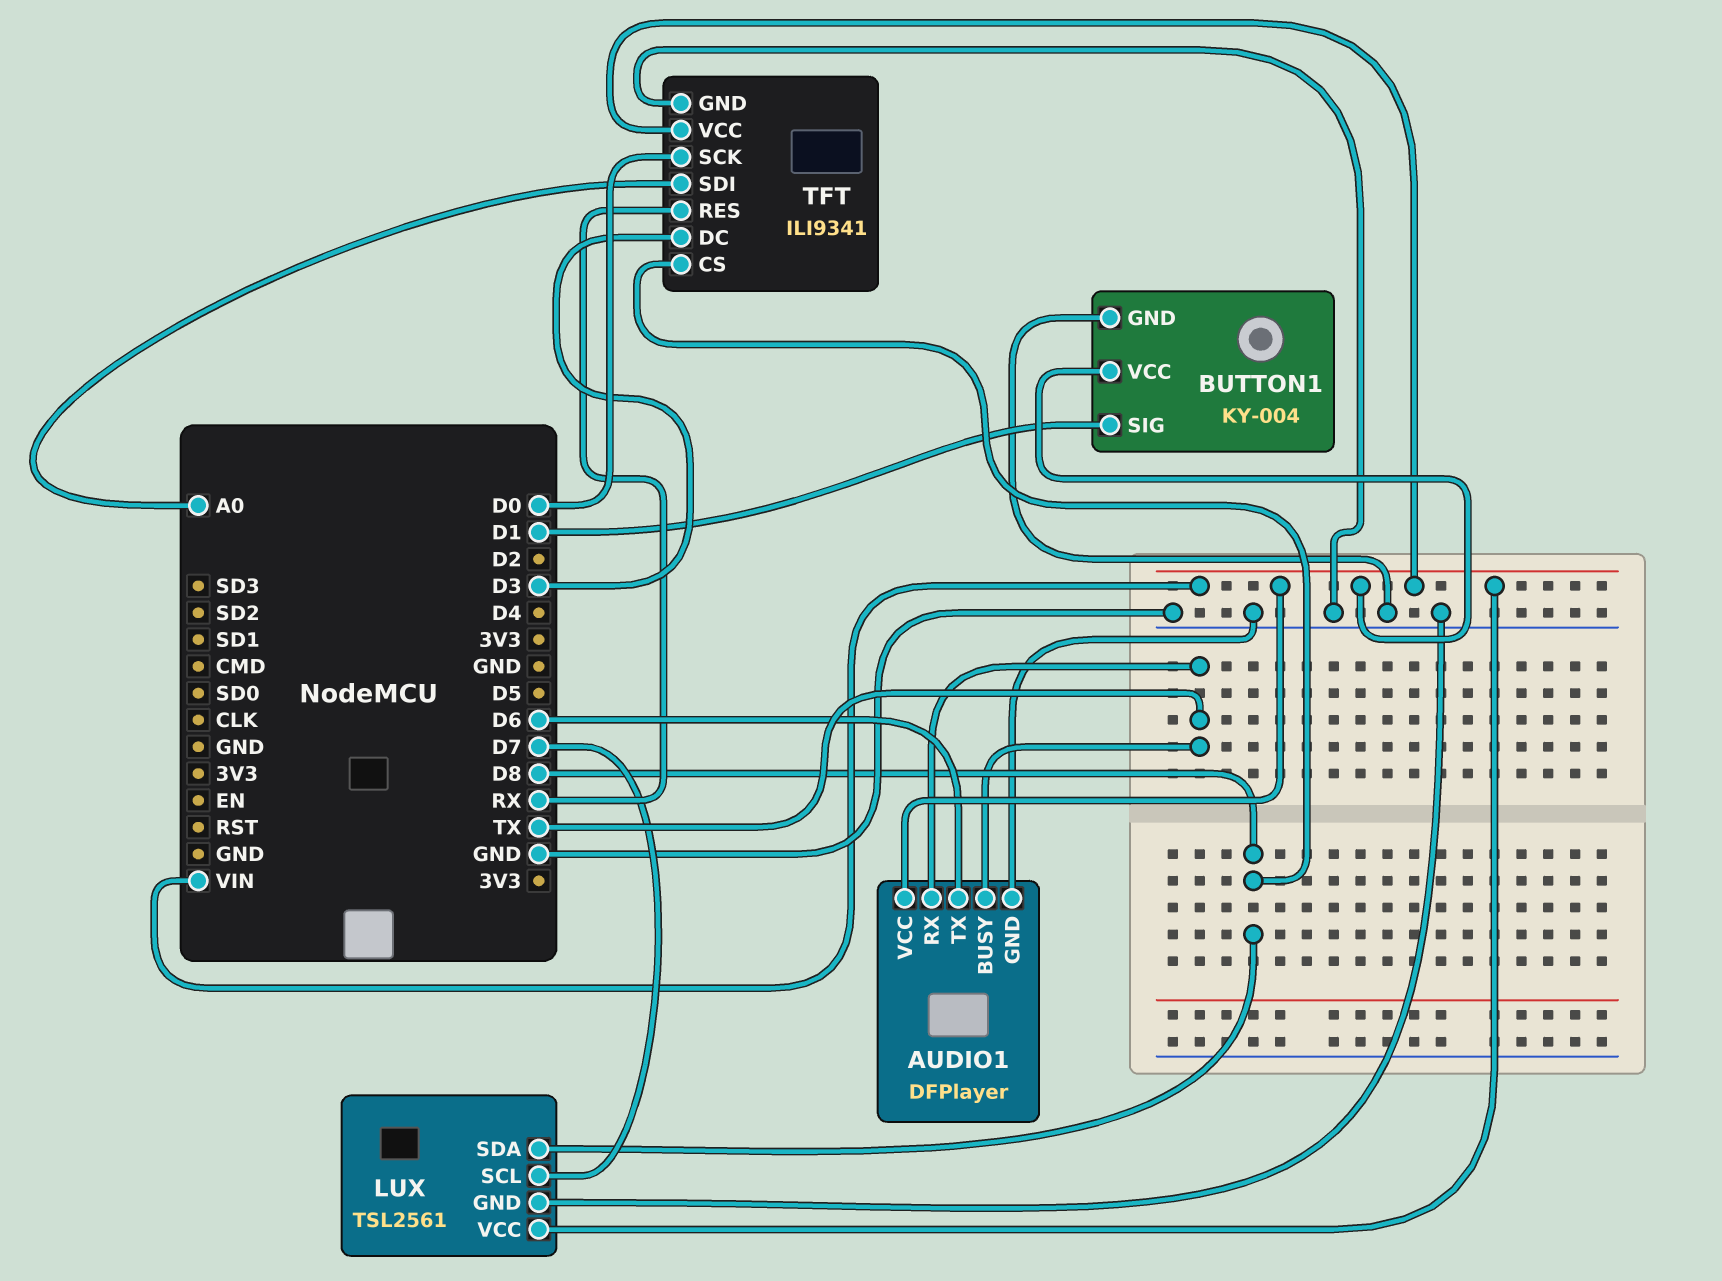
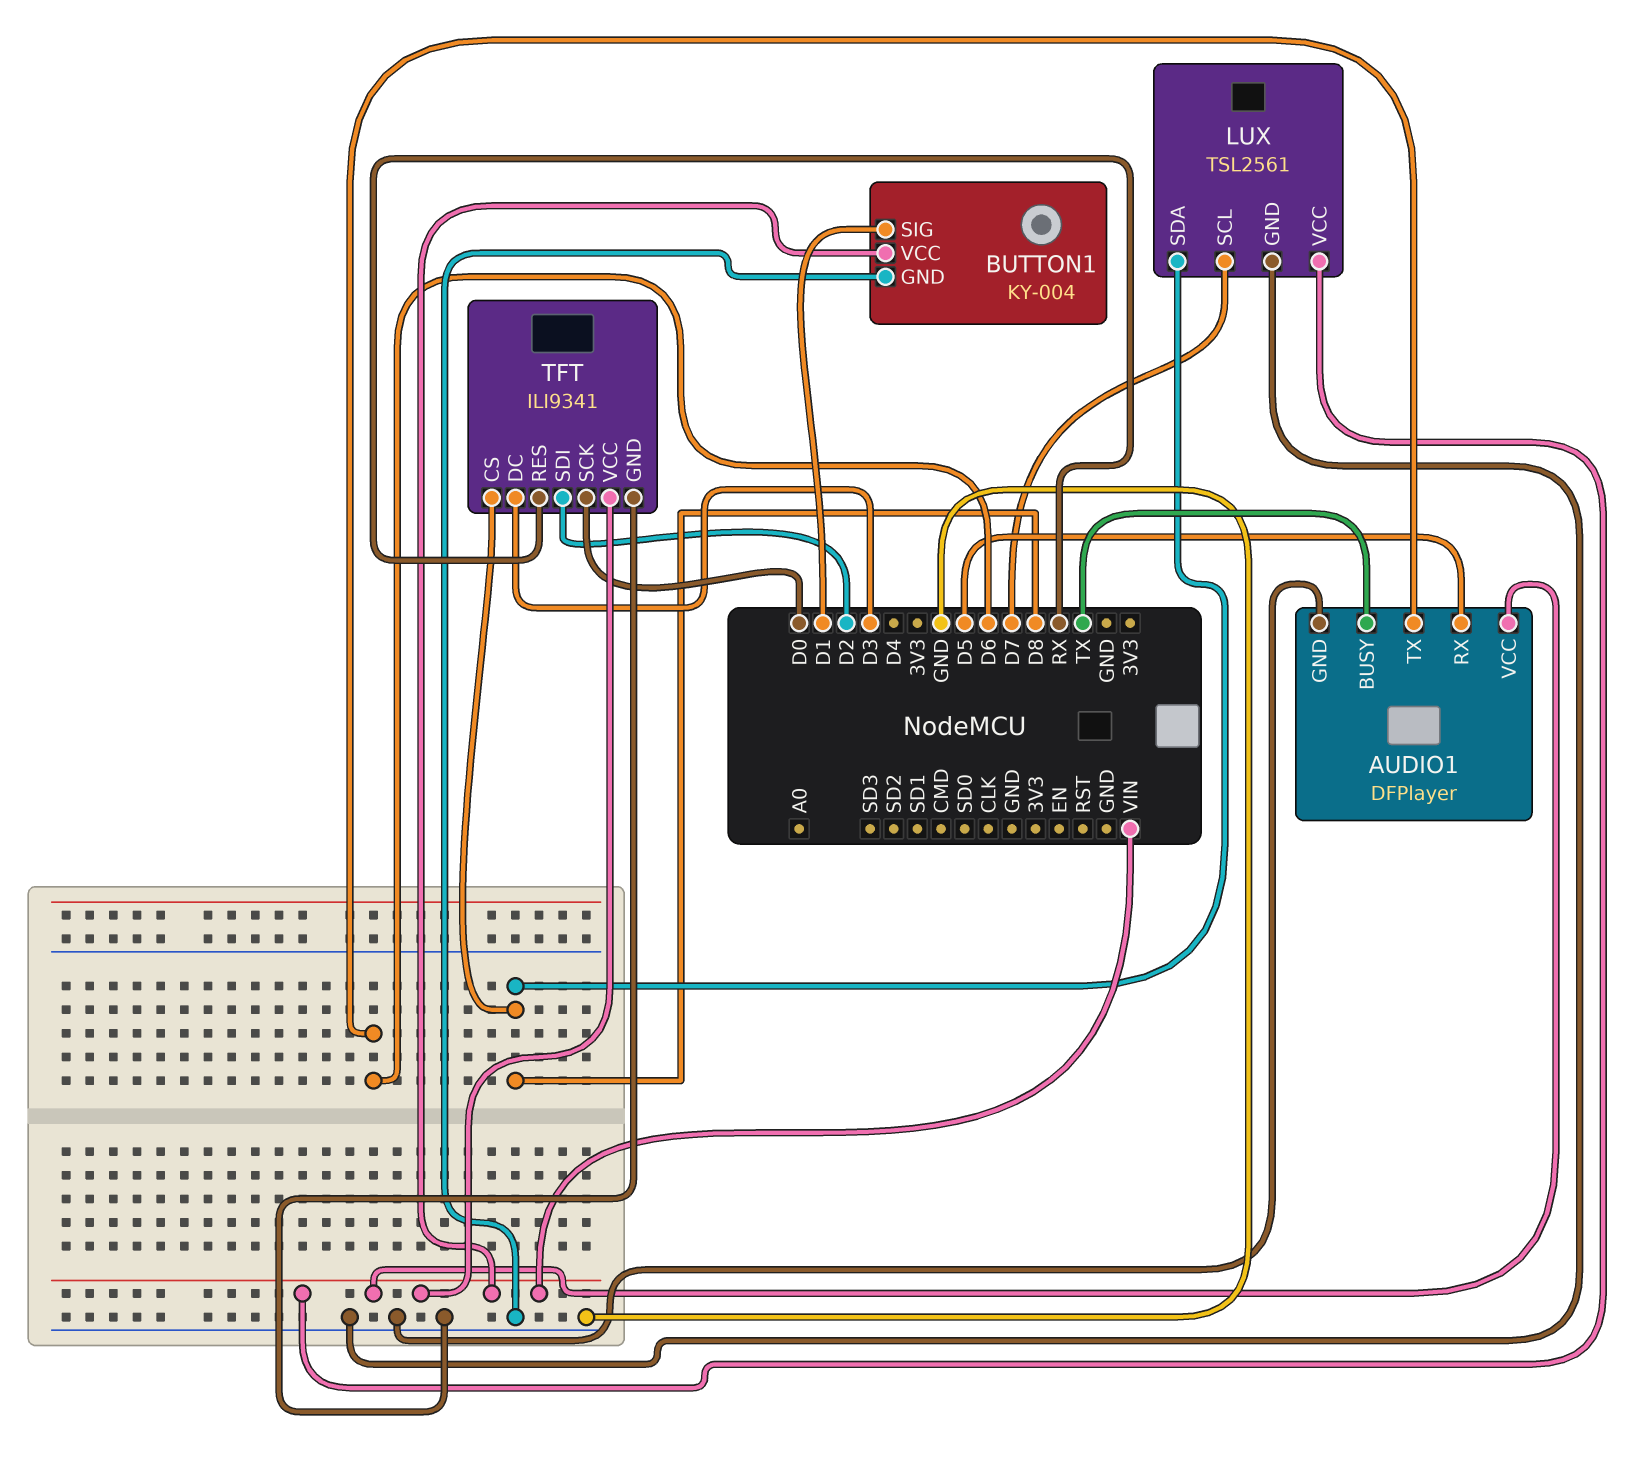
AUDIO1 pin RX: TX -> D5
TFT pin SDI: A0 -> D2

